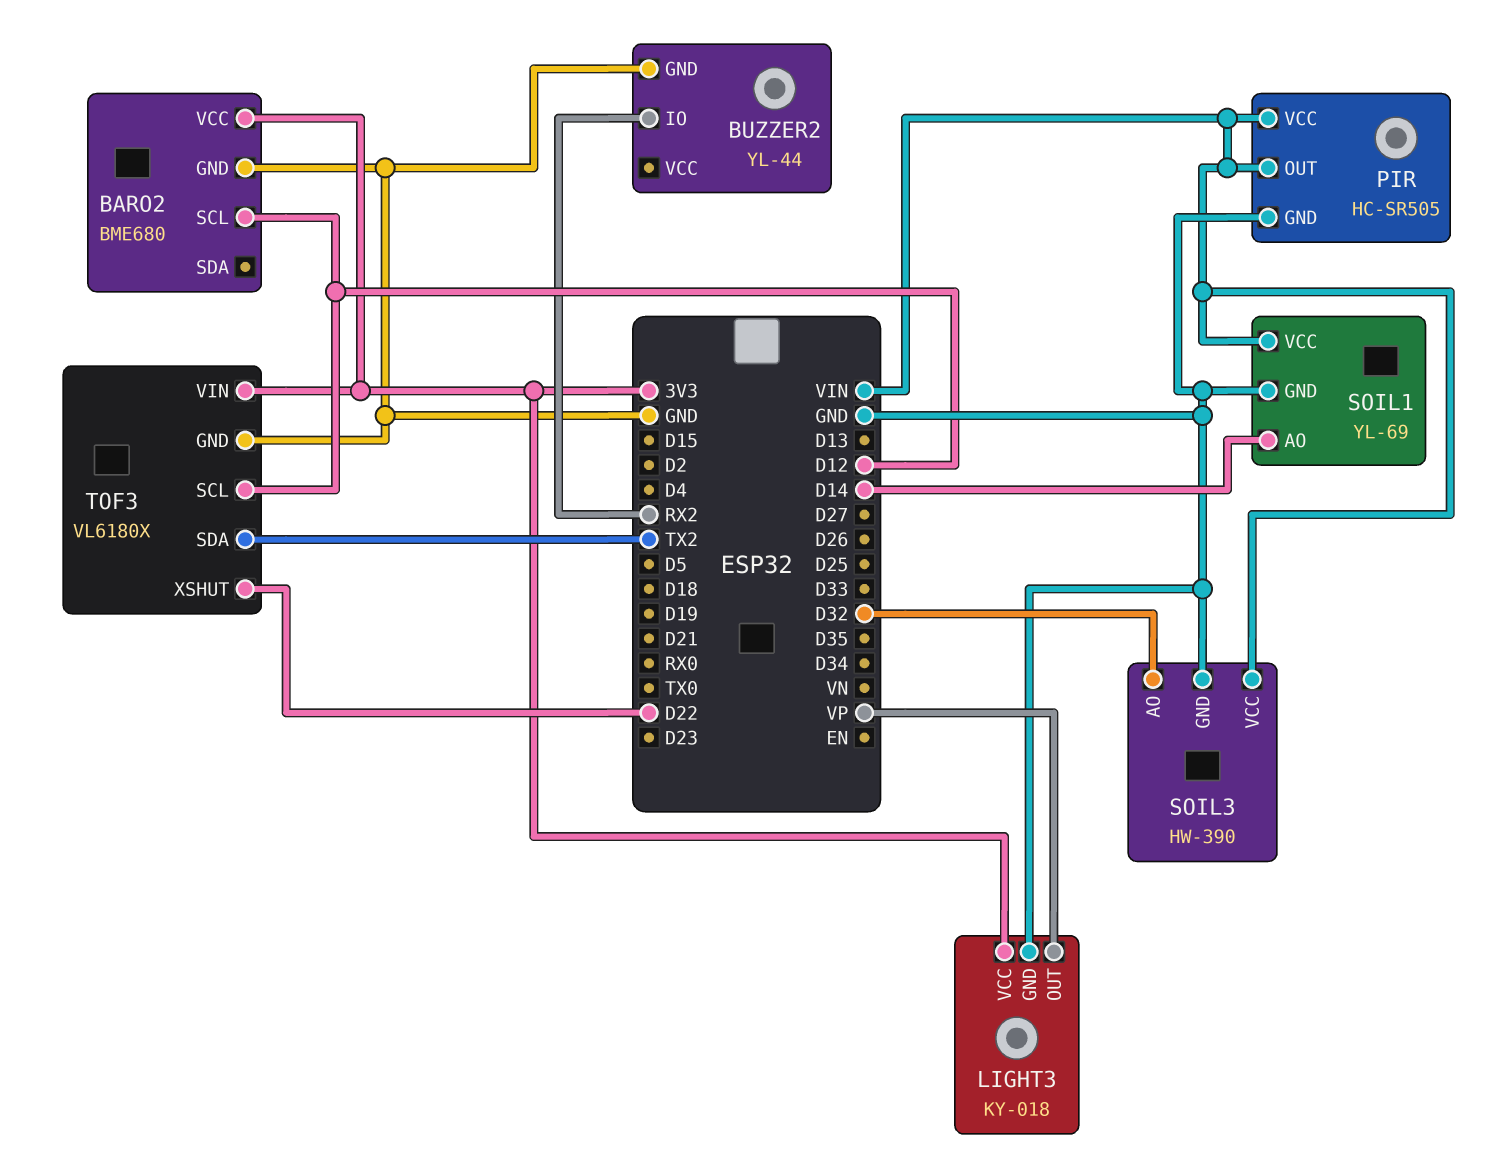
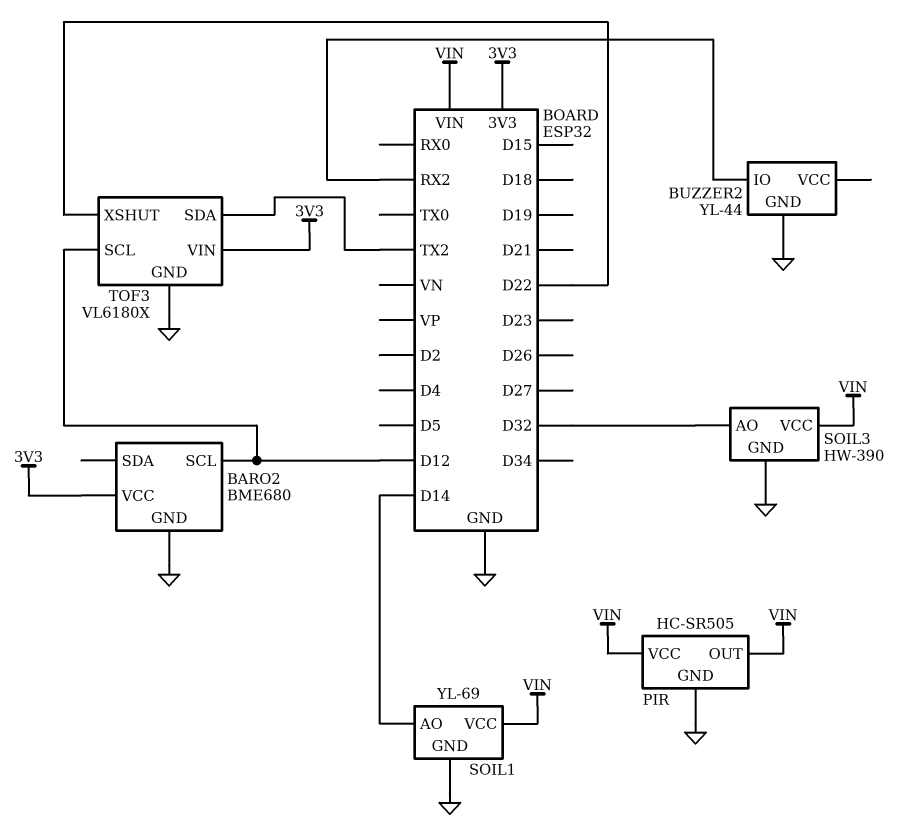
LIGHT3: KY-018 -> none
LIGHT3 pin GND: GND -> none
LIGHT3 pin OUT: VP -> none
LIGHT3 pin VCC: 3V3 -> none

